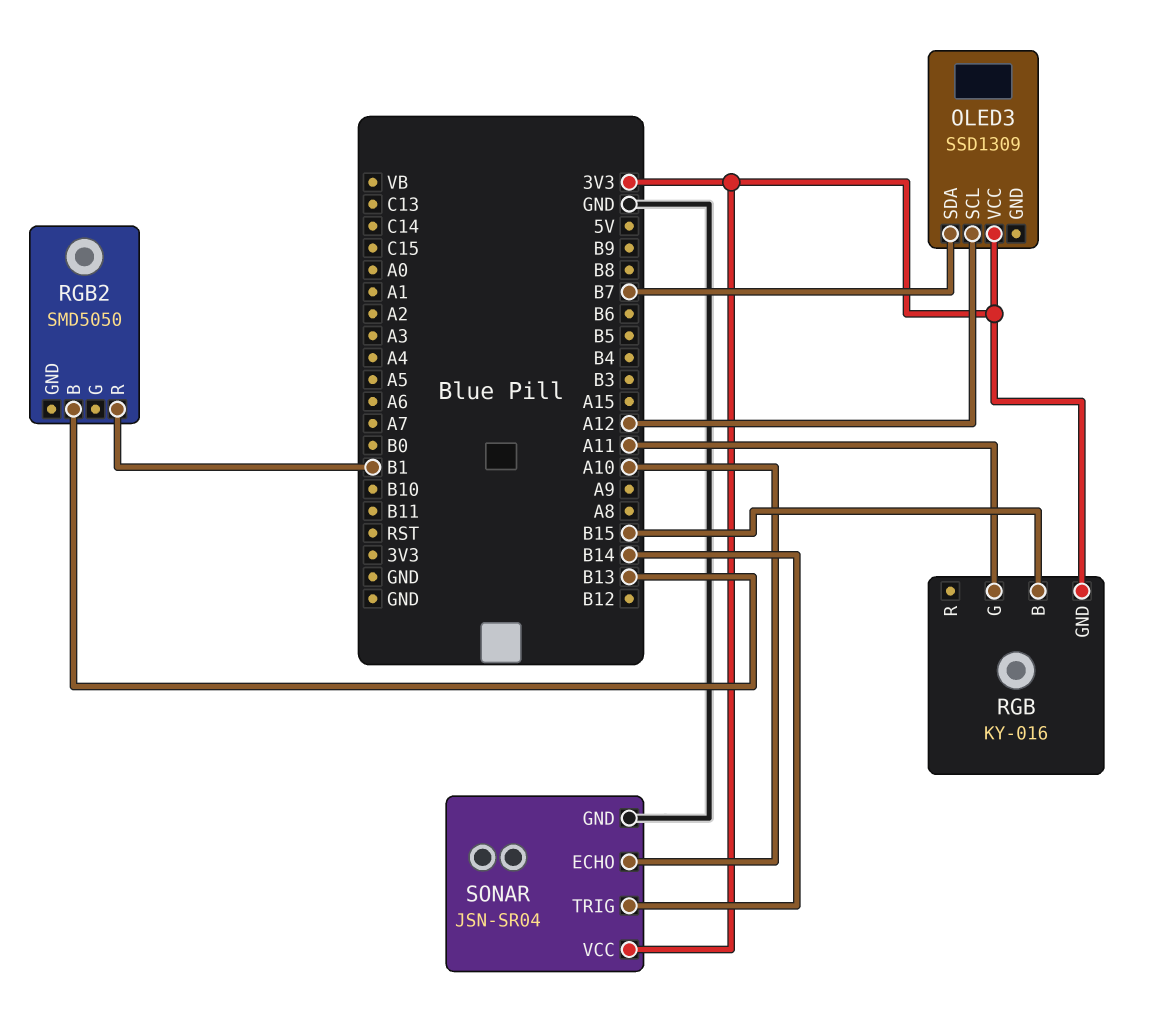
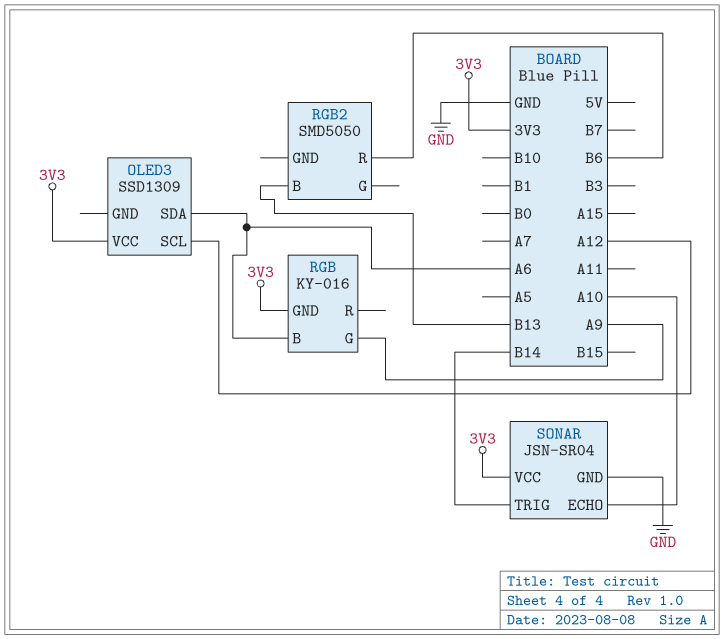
OLED3 pin SDA: B7 -> A6
RGB pin B: B15 -> A6
RGB pin G: A11 -> A9
RGB2 pin R: B1 -> B6

